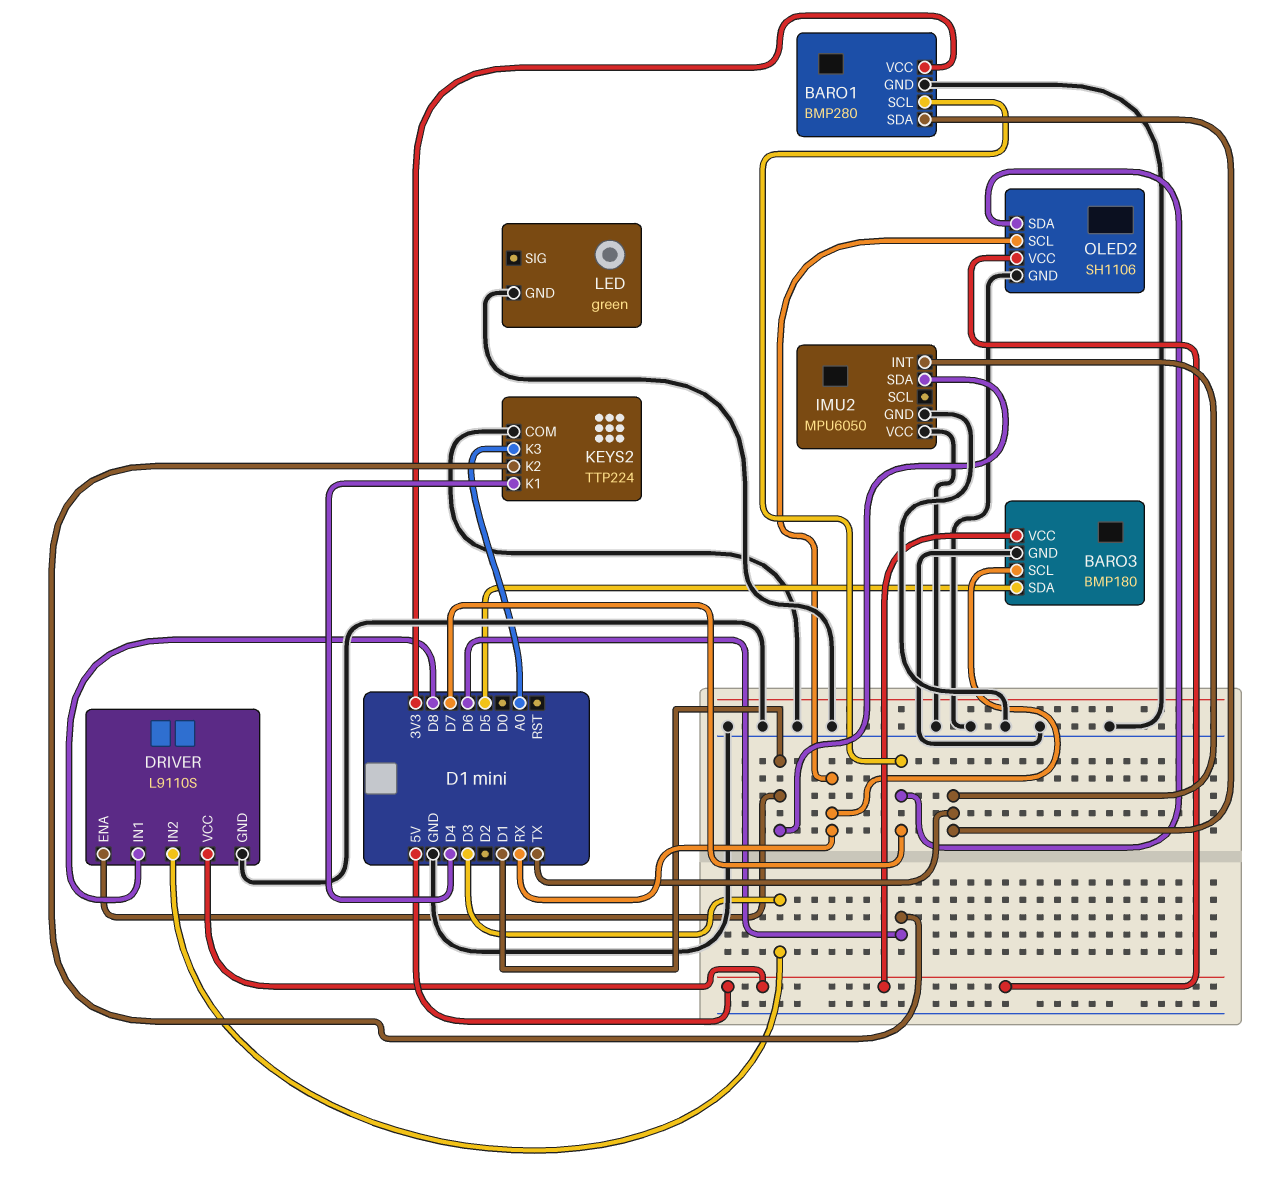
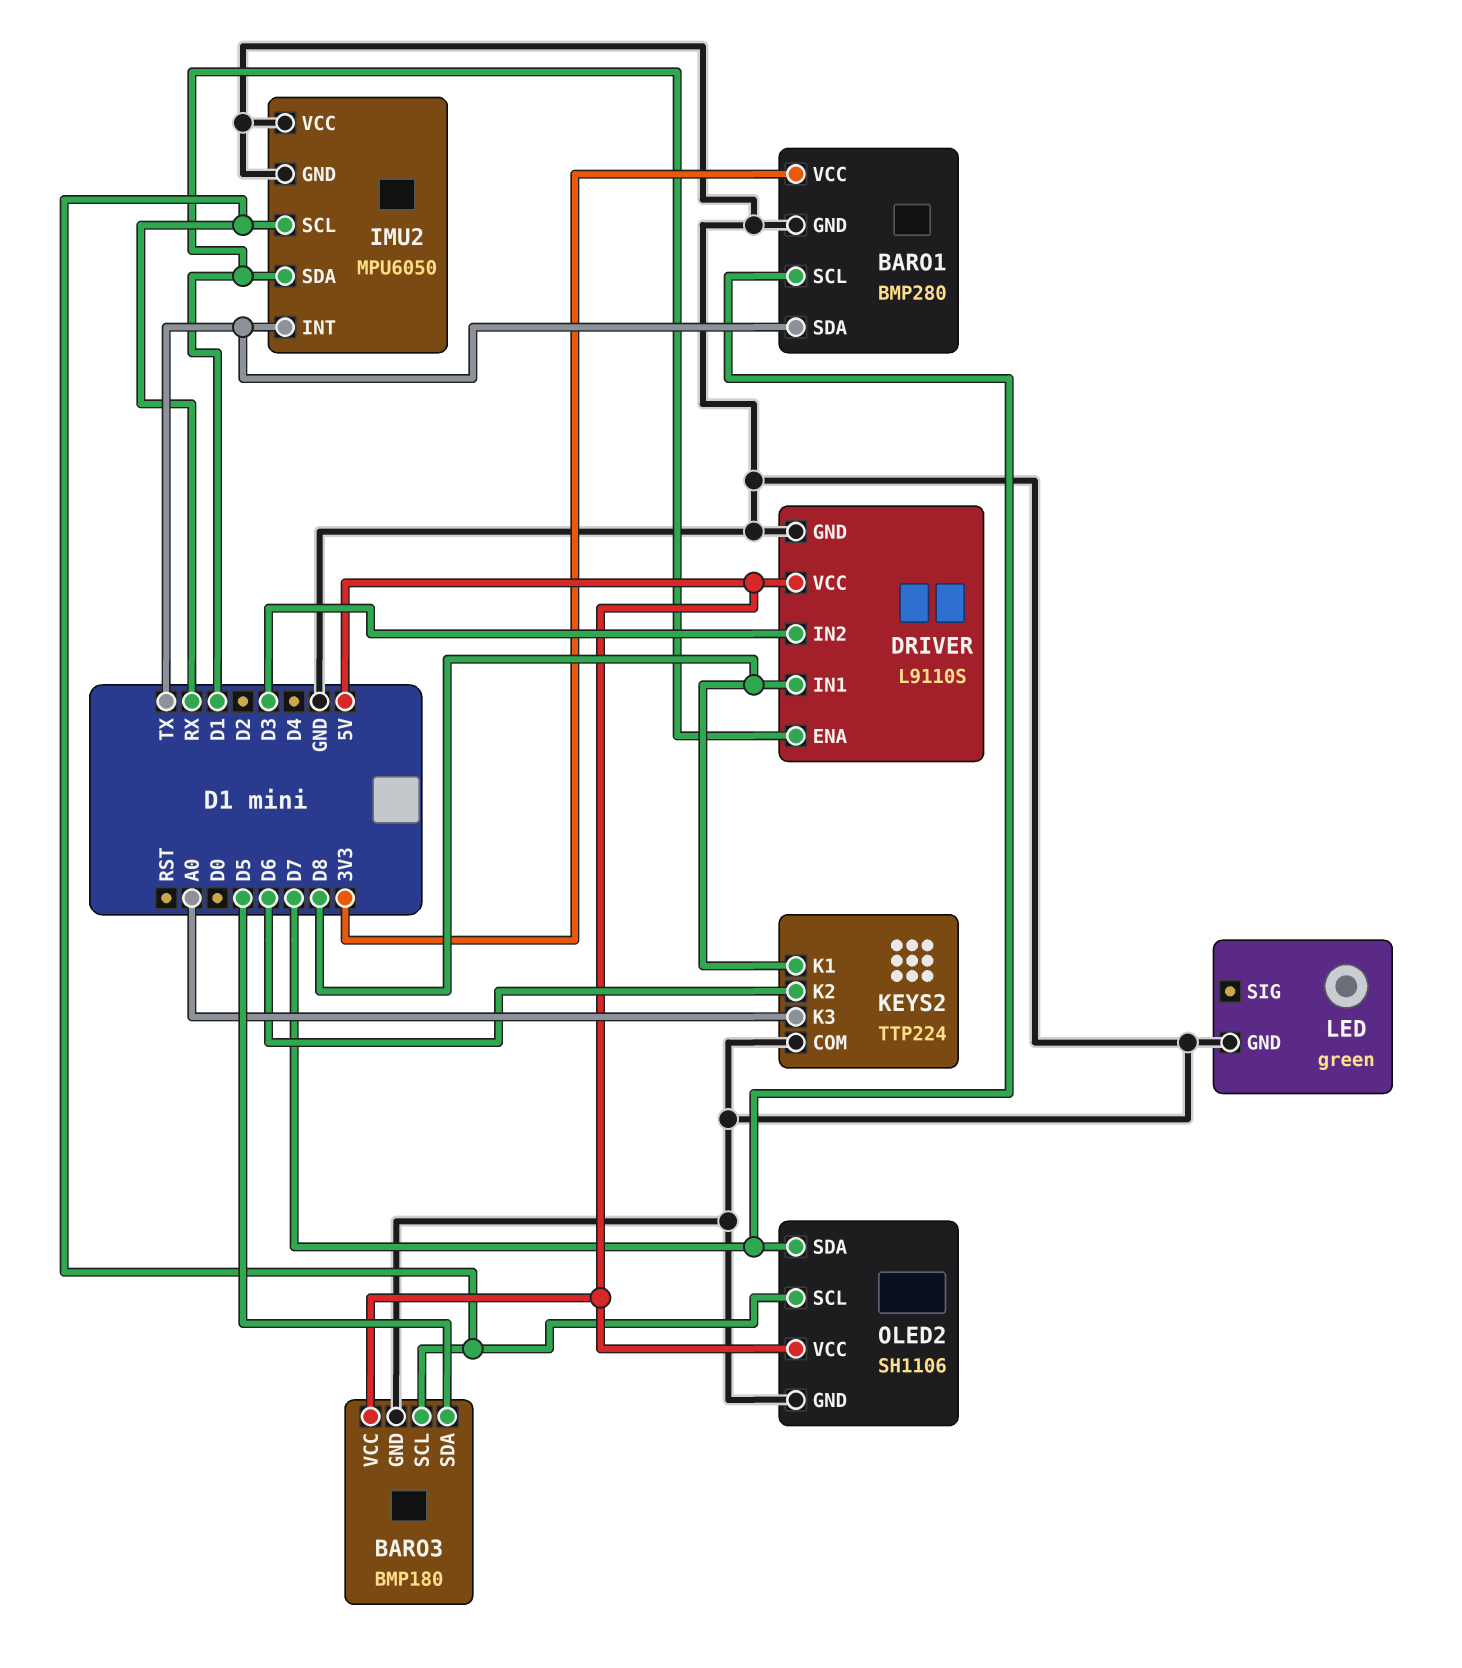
IMU2 pin SCL: none -> RX
KEYS2 pin K1: D4 -> D8

